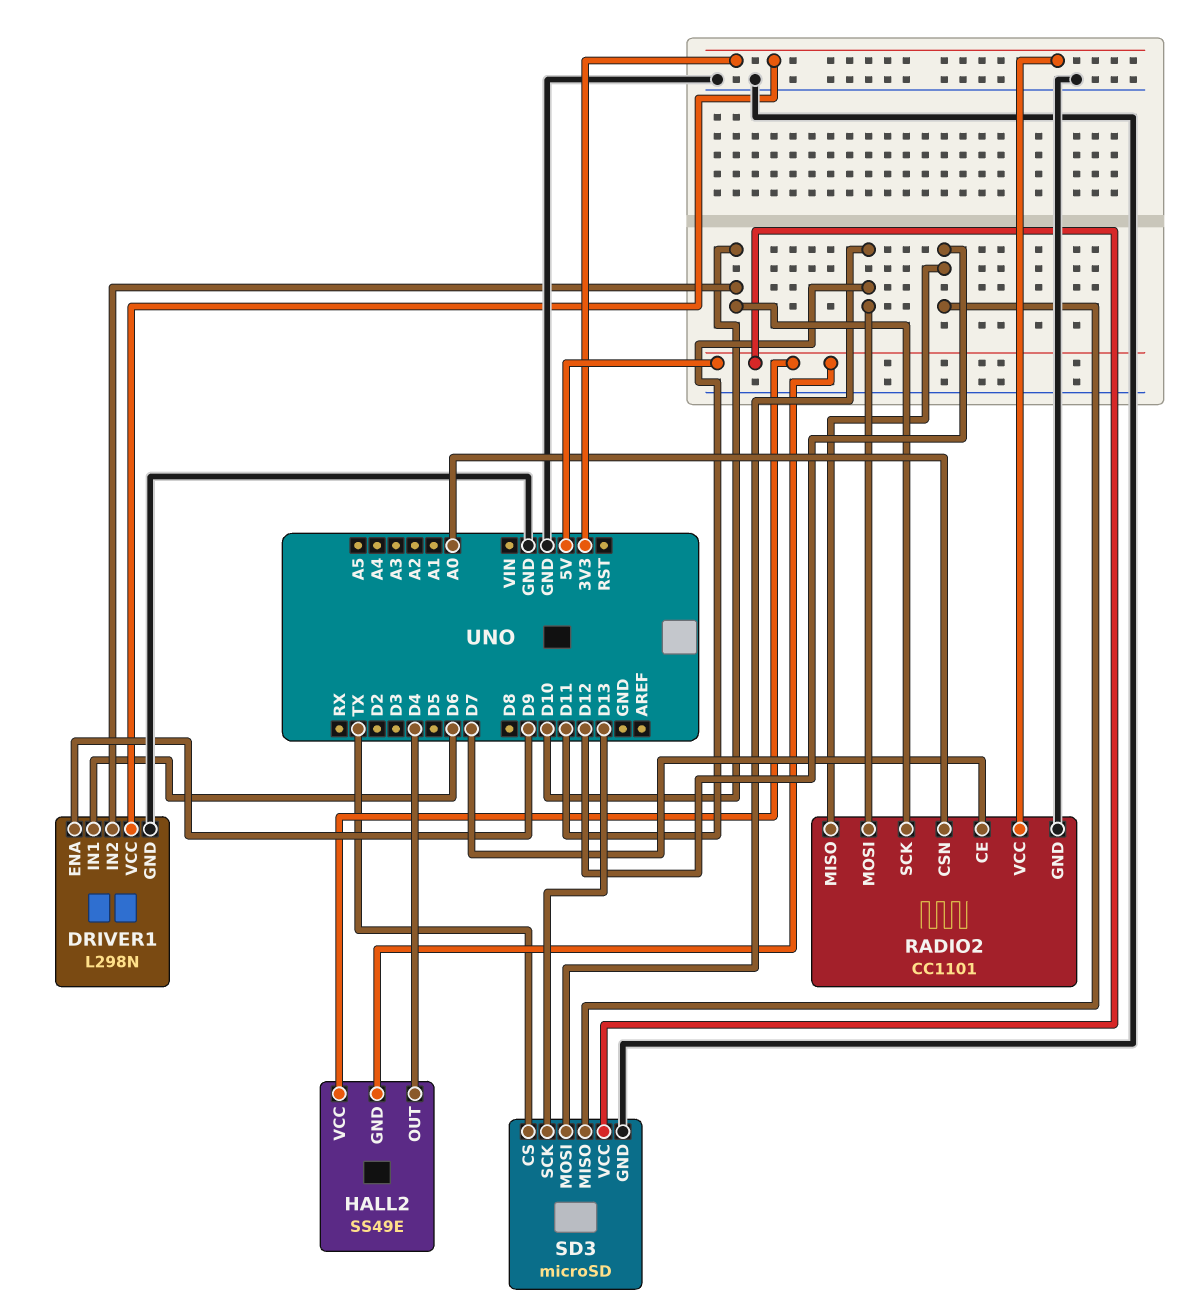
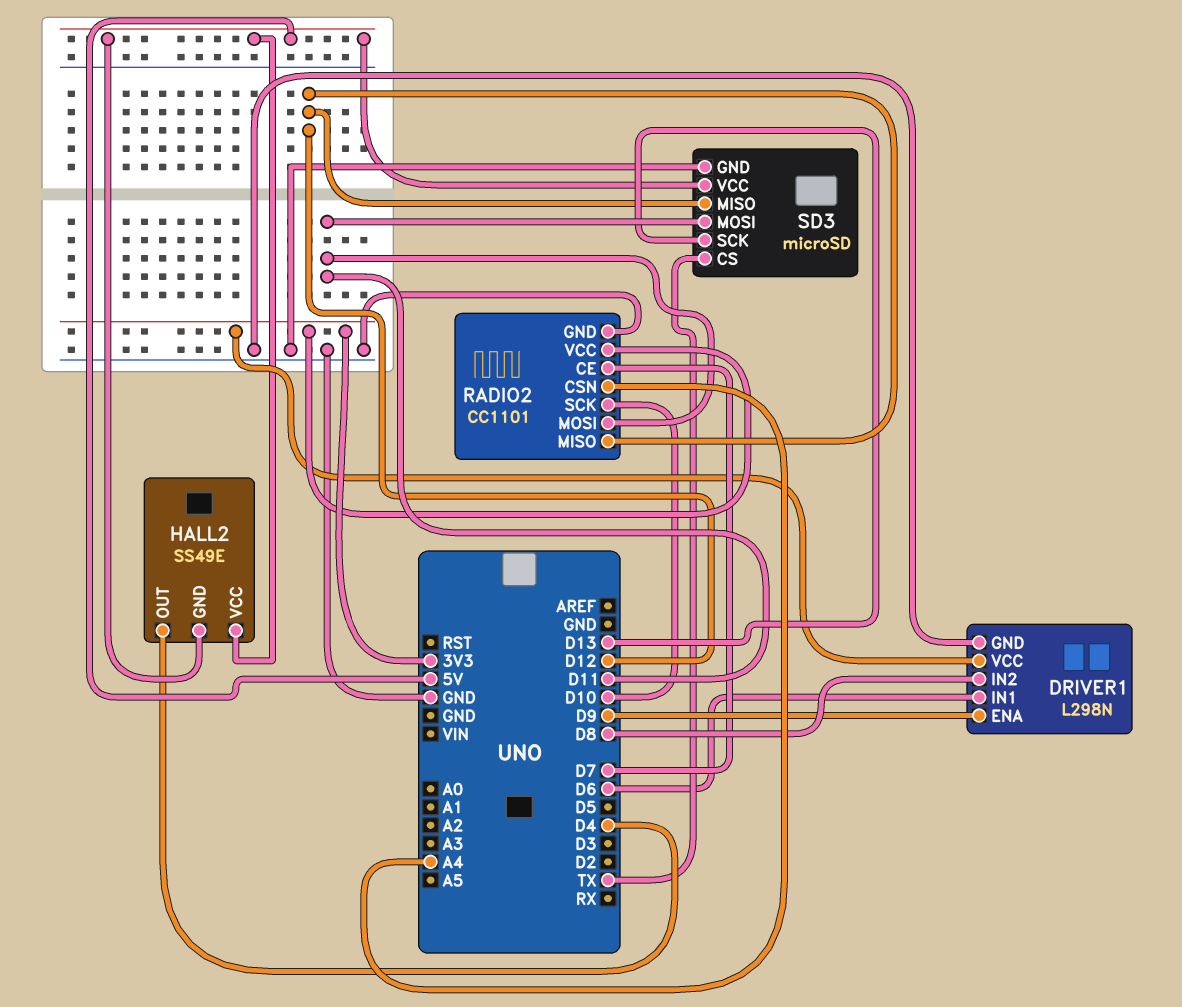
DRIVER1 pin IN2: D10 -> D8
RADIO2 pin CSN: A0 -> A4

